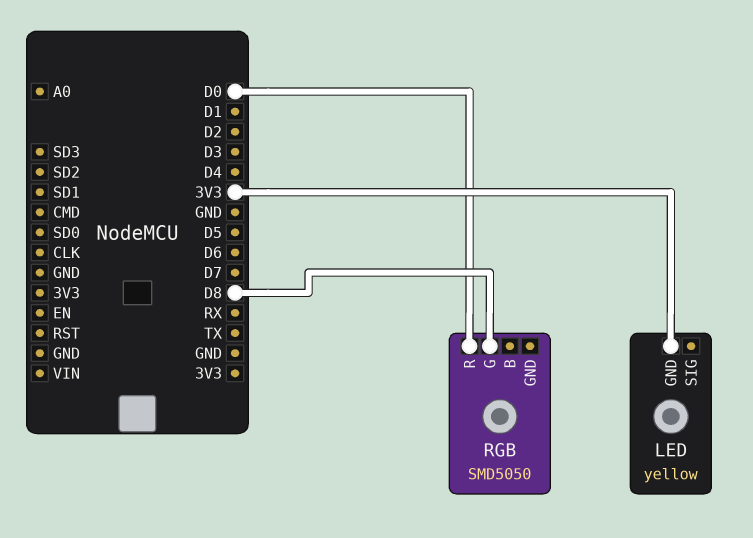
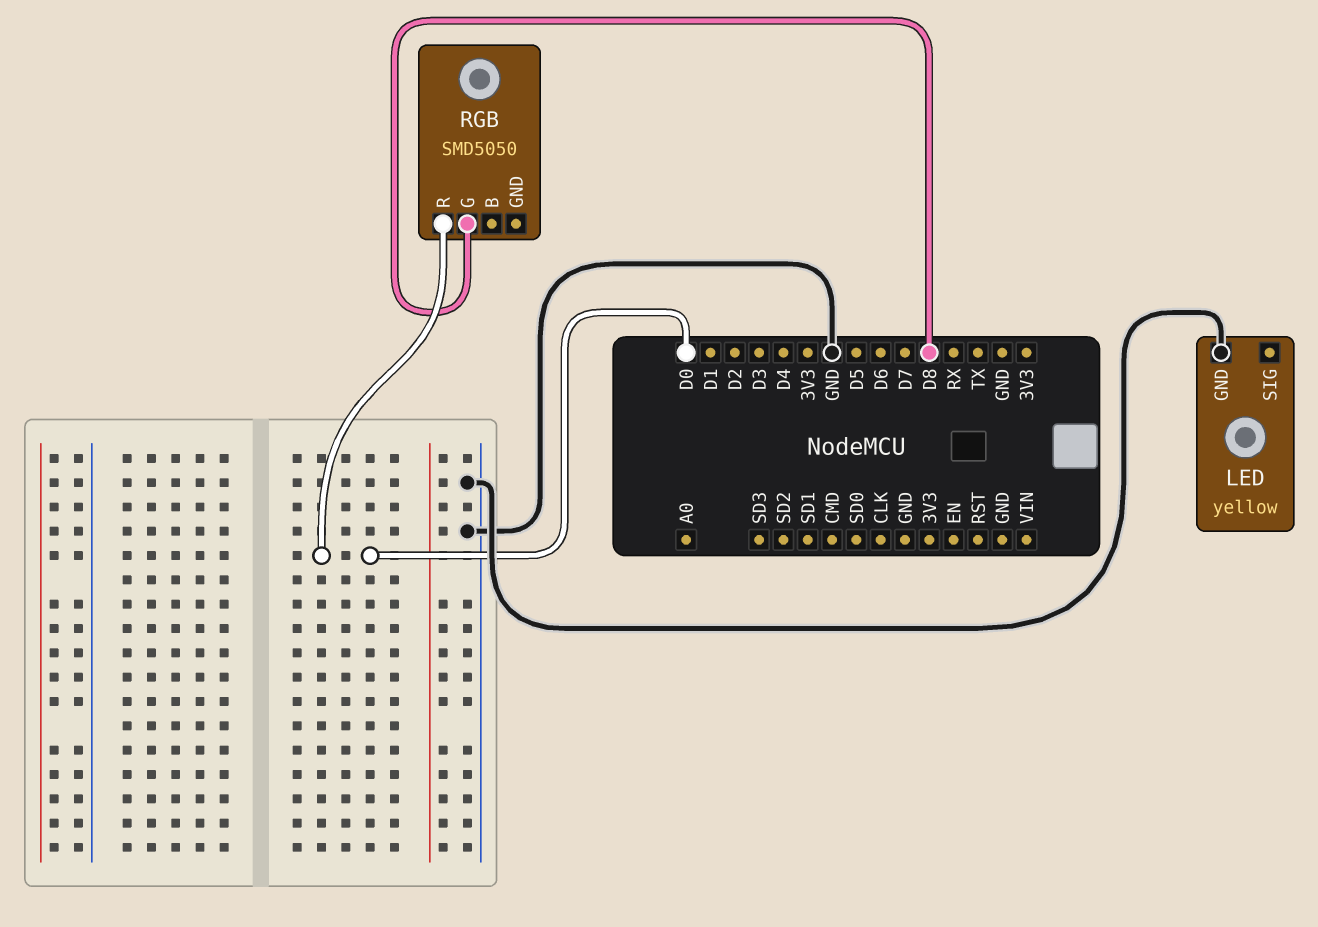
LED pin GND: 3V3 -> GND

